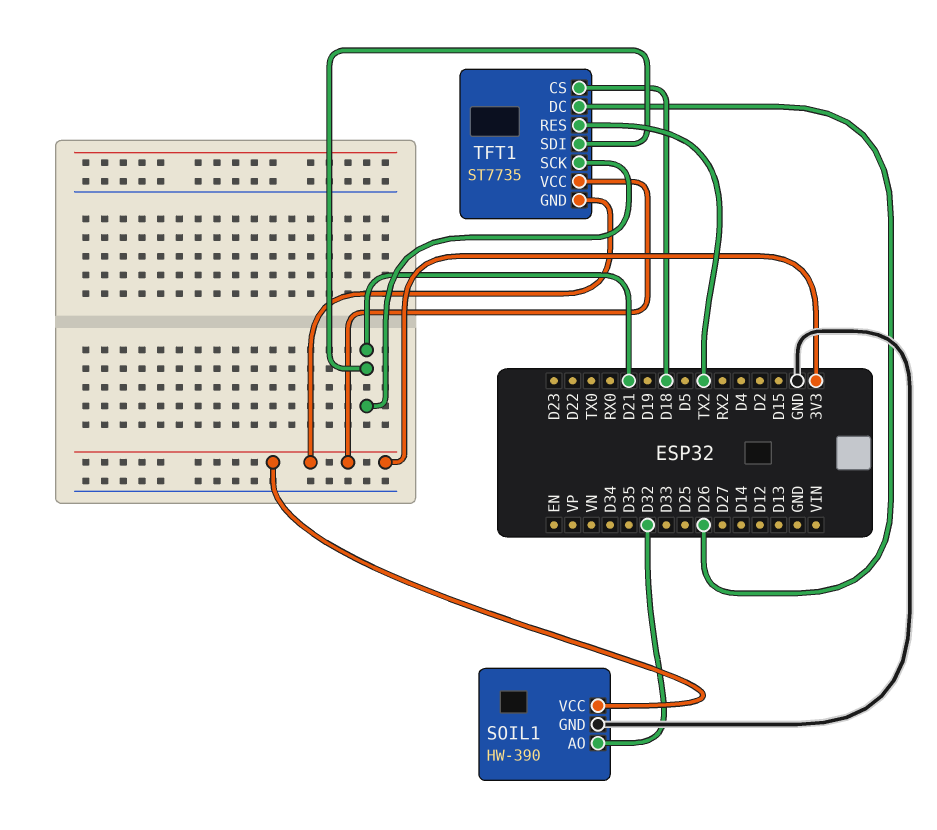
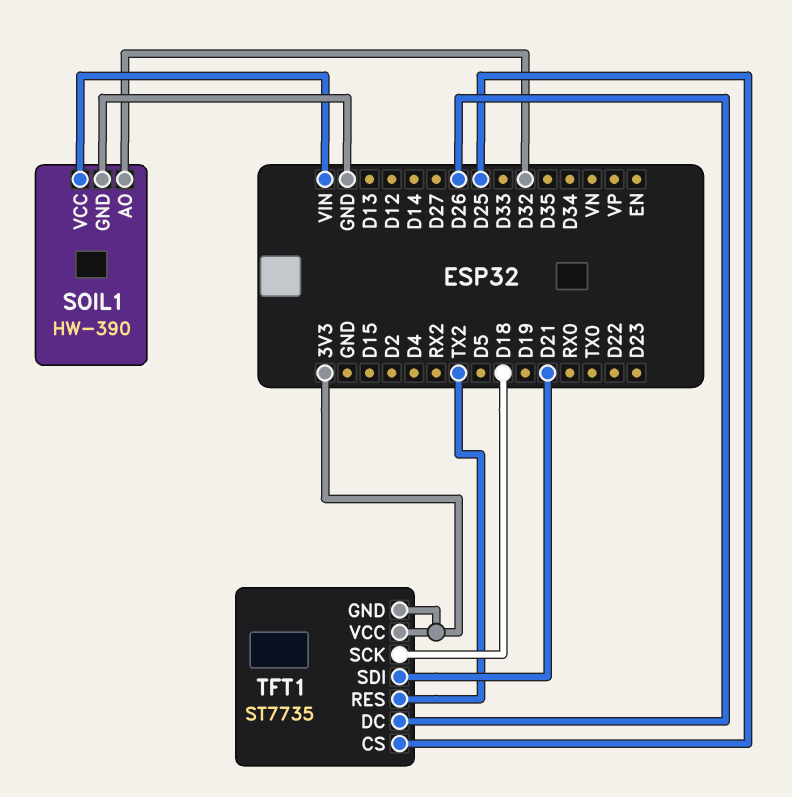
SOIL1 pin VCC: 3V3 -> VIN
TFT1 pin CS: D18 -> D25
TFT1 pin SCK: D21 -> D18

